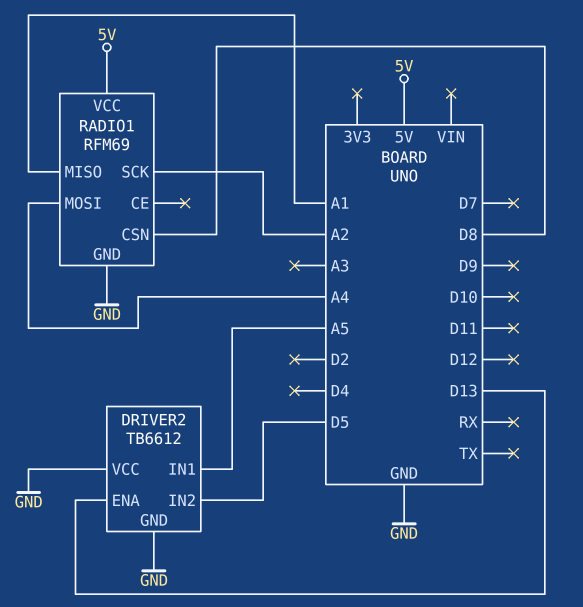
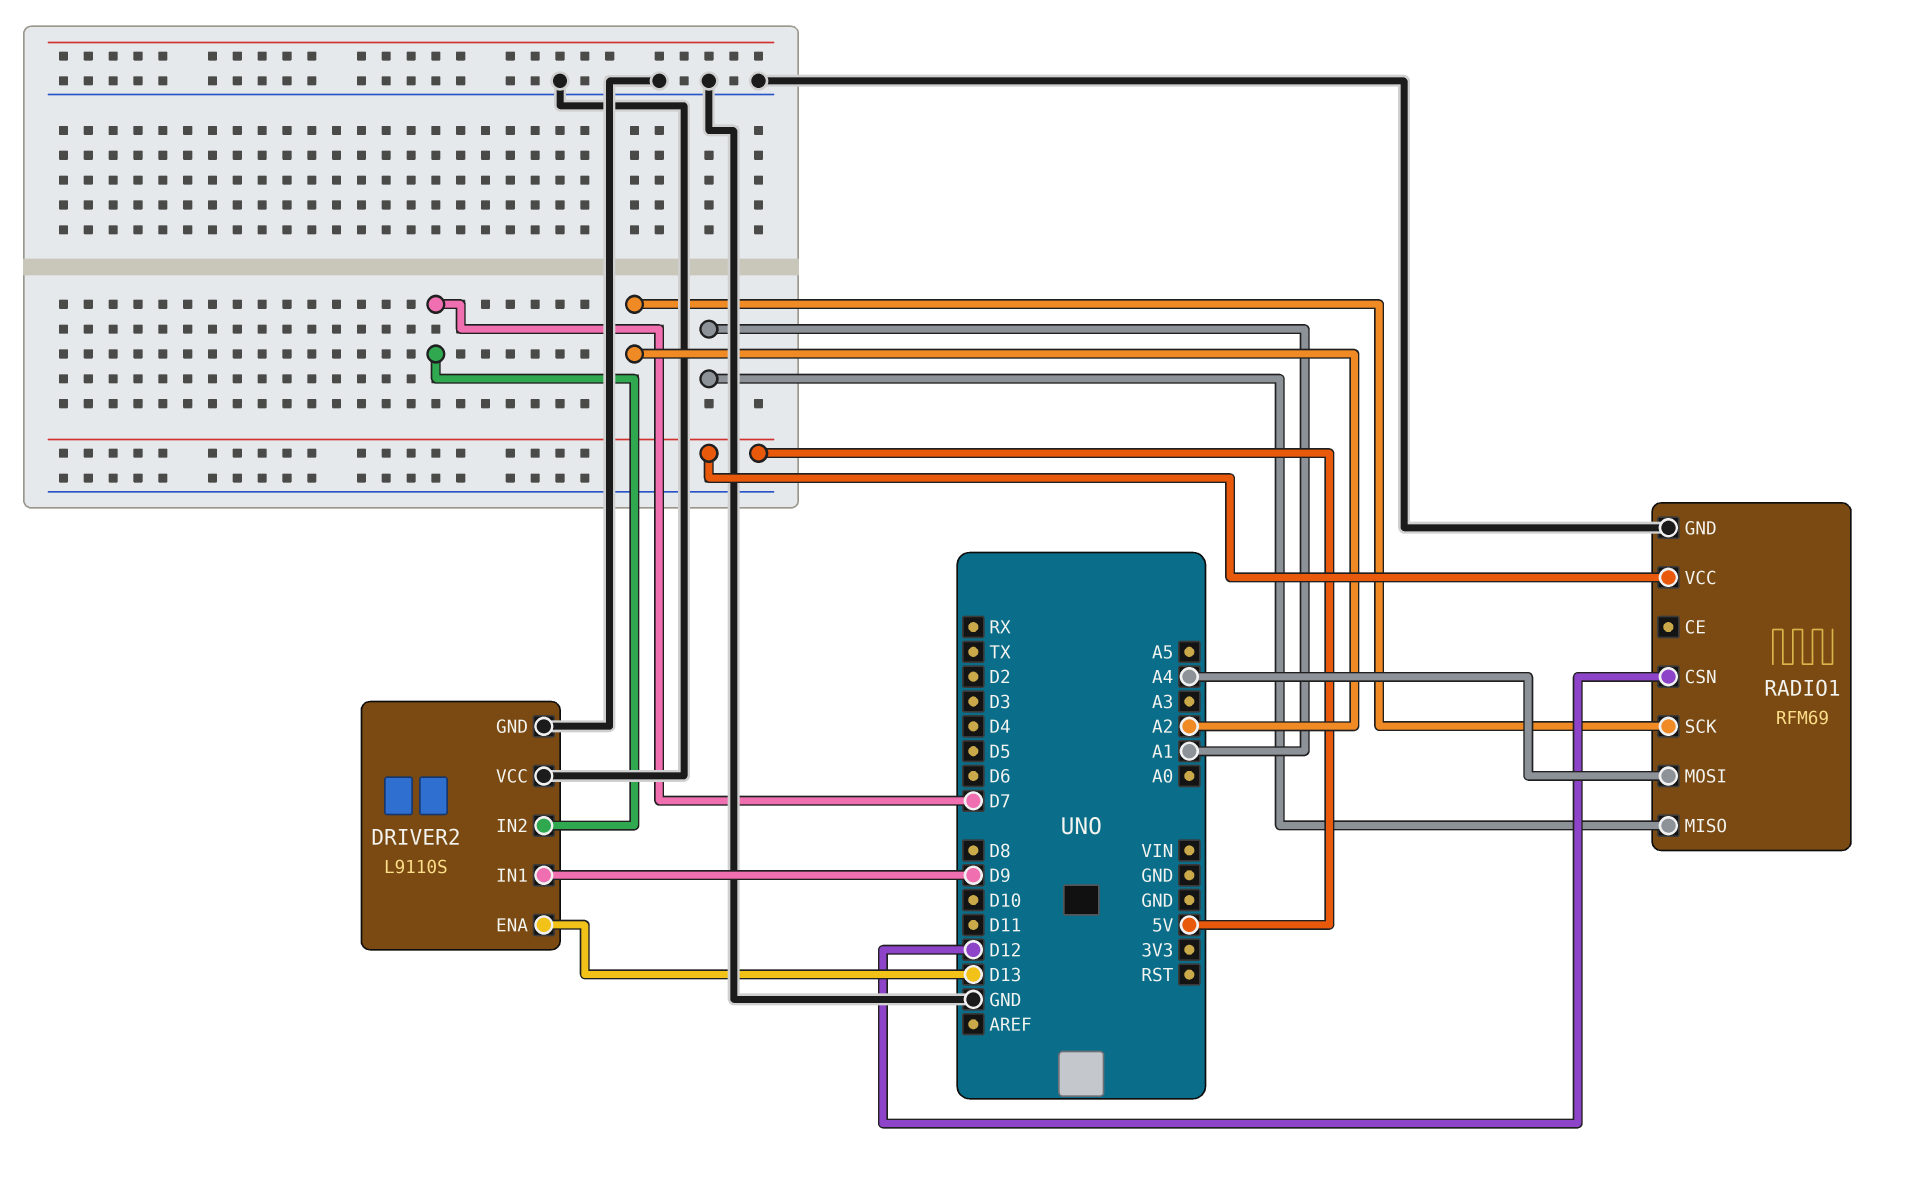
DRIVER2: TB6612 -> L9110S
DRIVER2 pin IN1: A5 -> D9
DRIVER2 pin IN2: D5 -> D7
RADIO1 pin CSN: D8 -> D12

